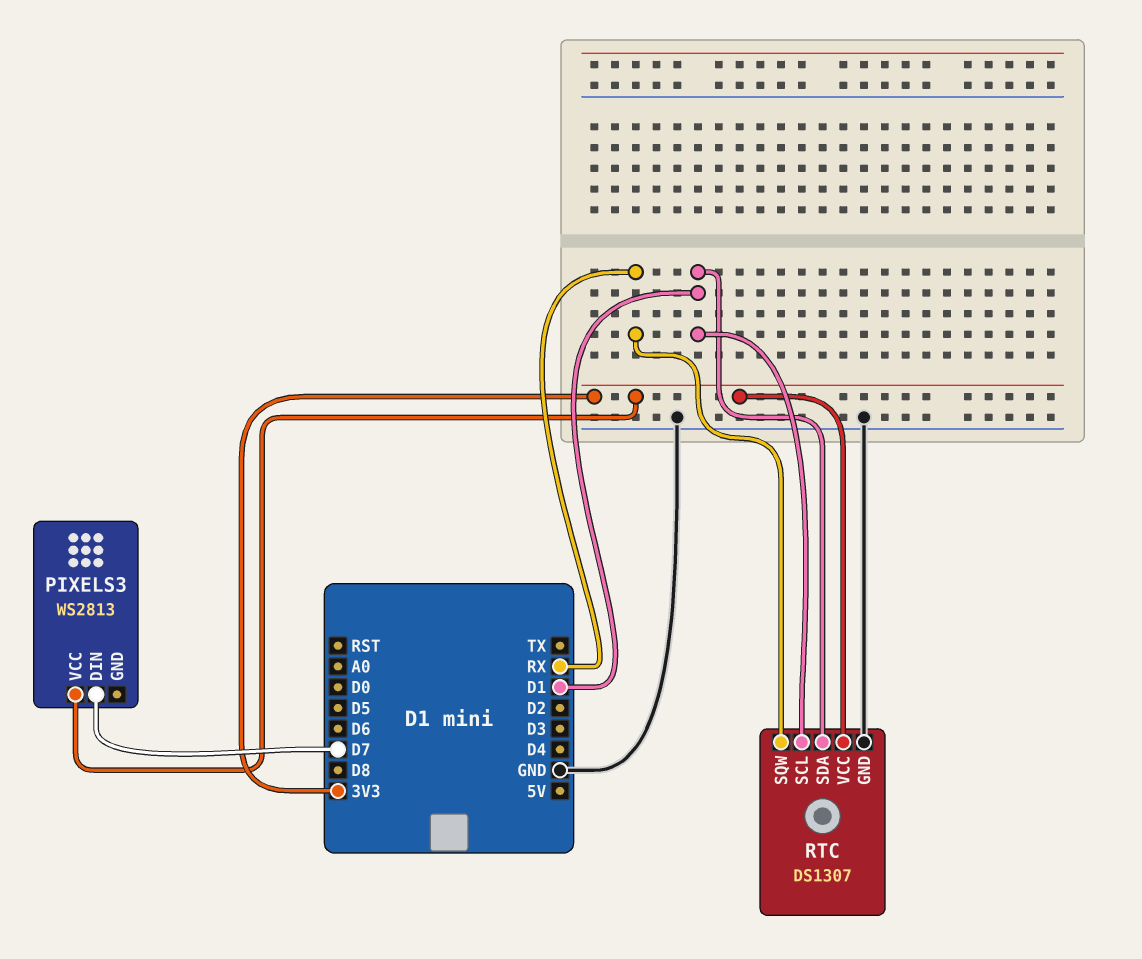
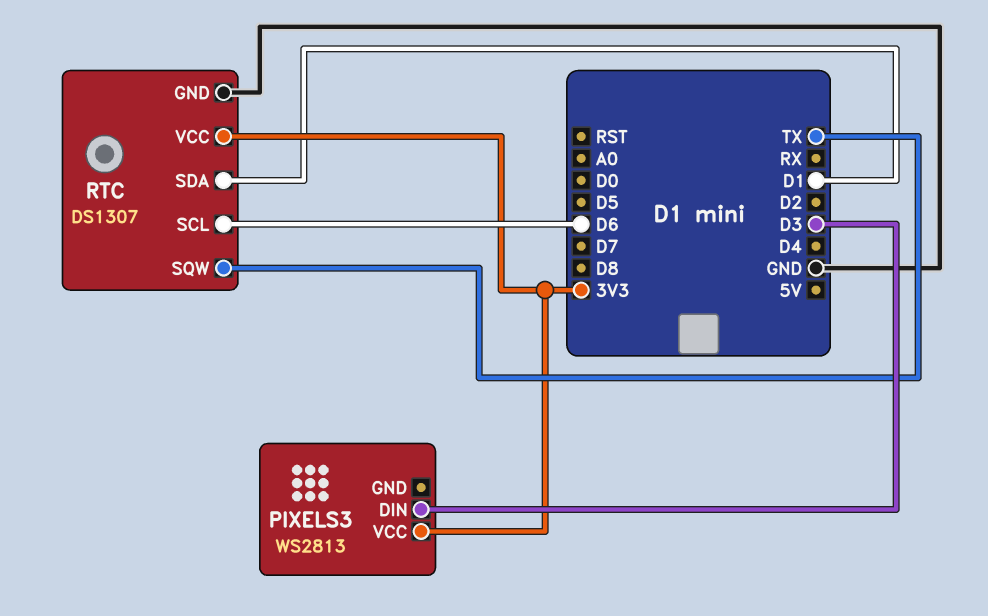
PIXELS3 pin DIN: D7 -> D3
RTC pin SCL: D1 -> D6
RTC pin SQW: RX -> TX

